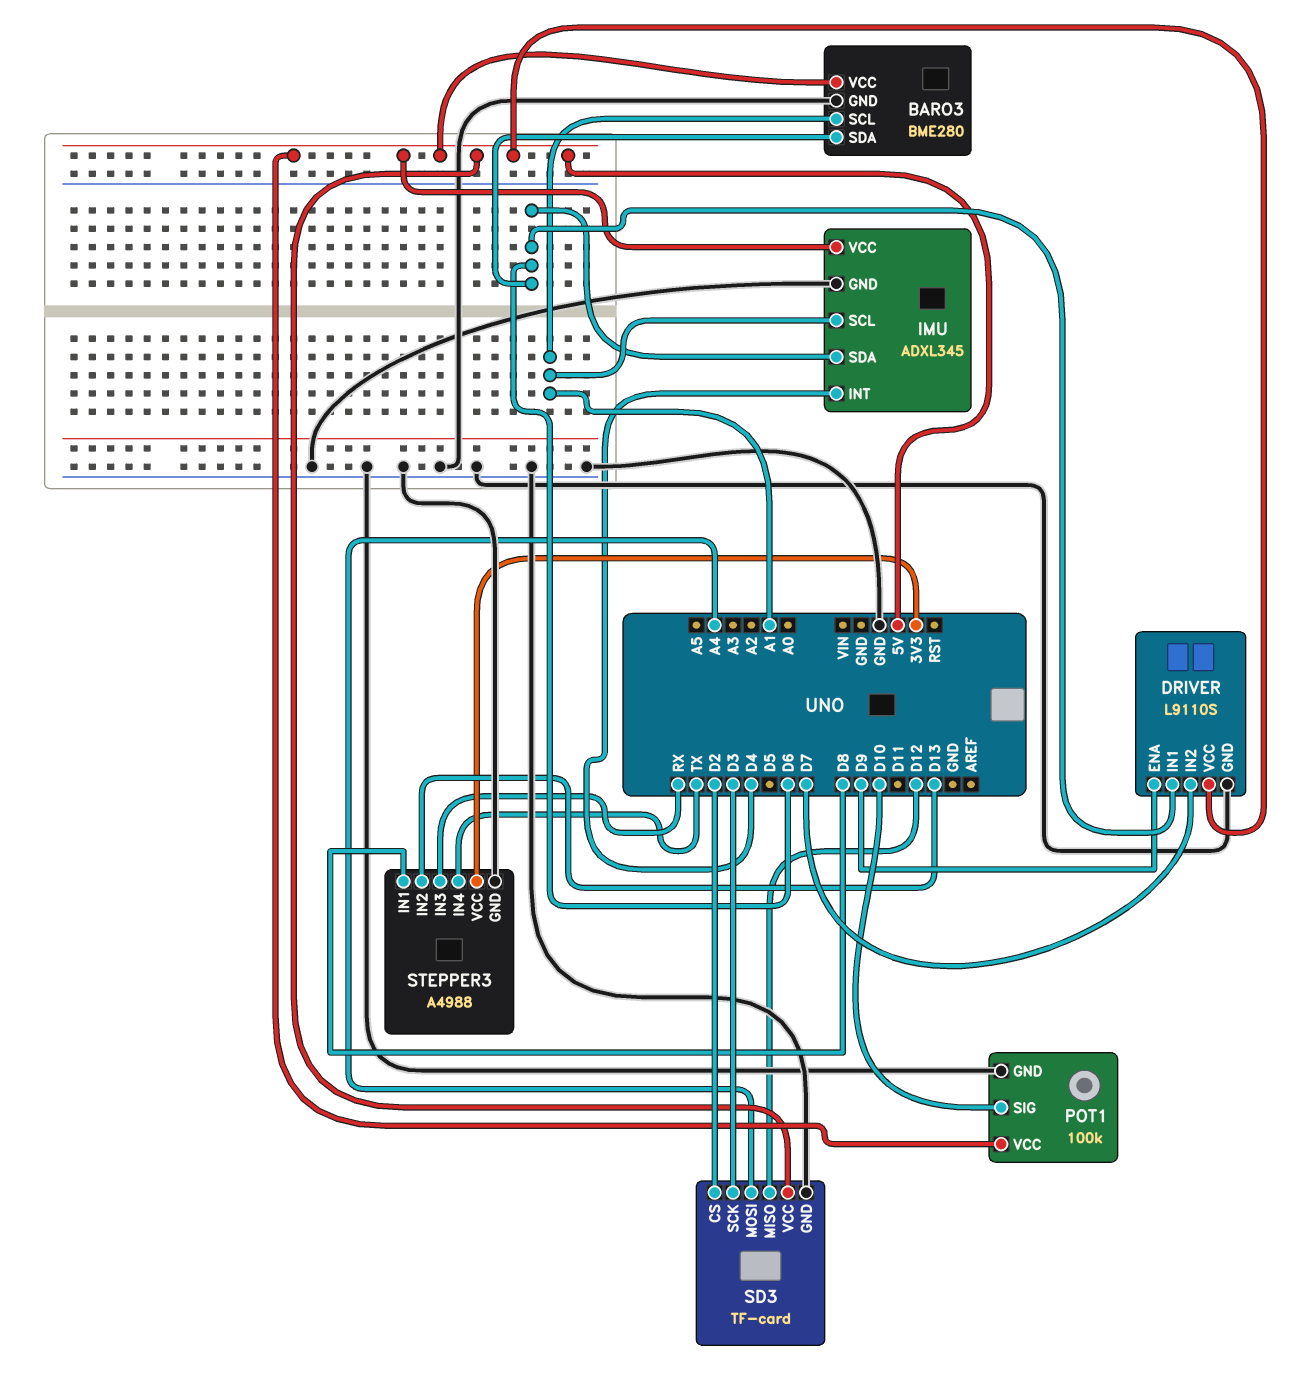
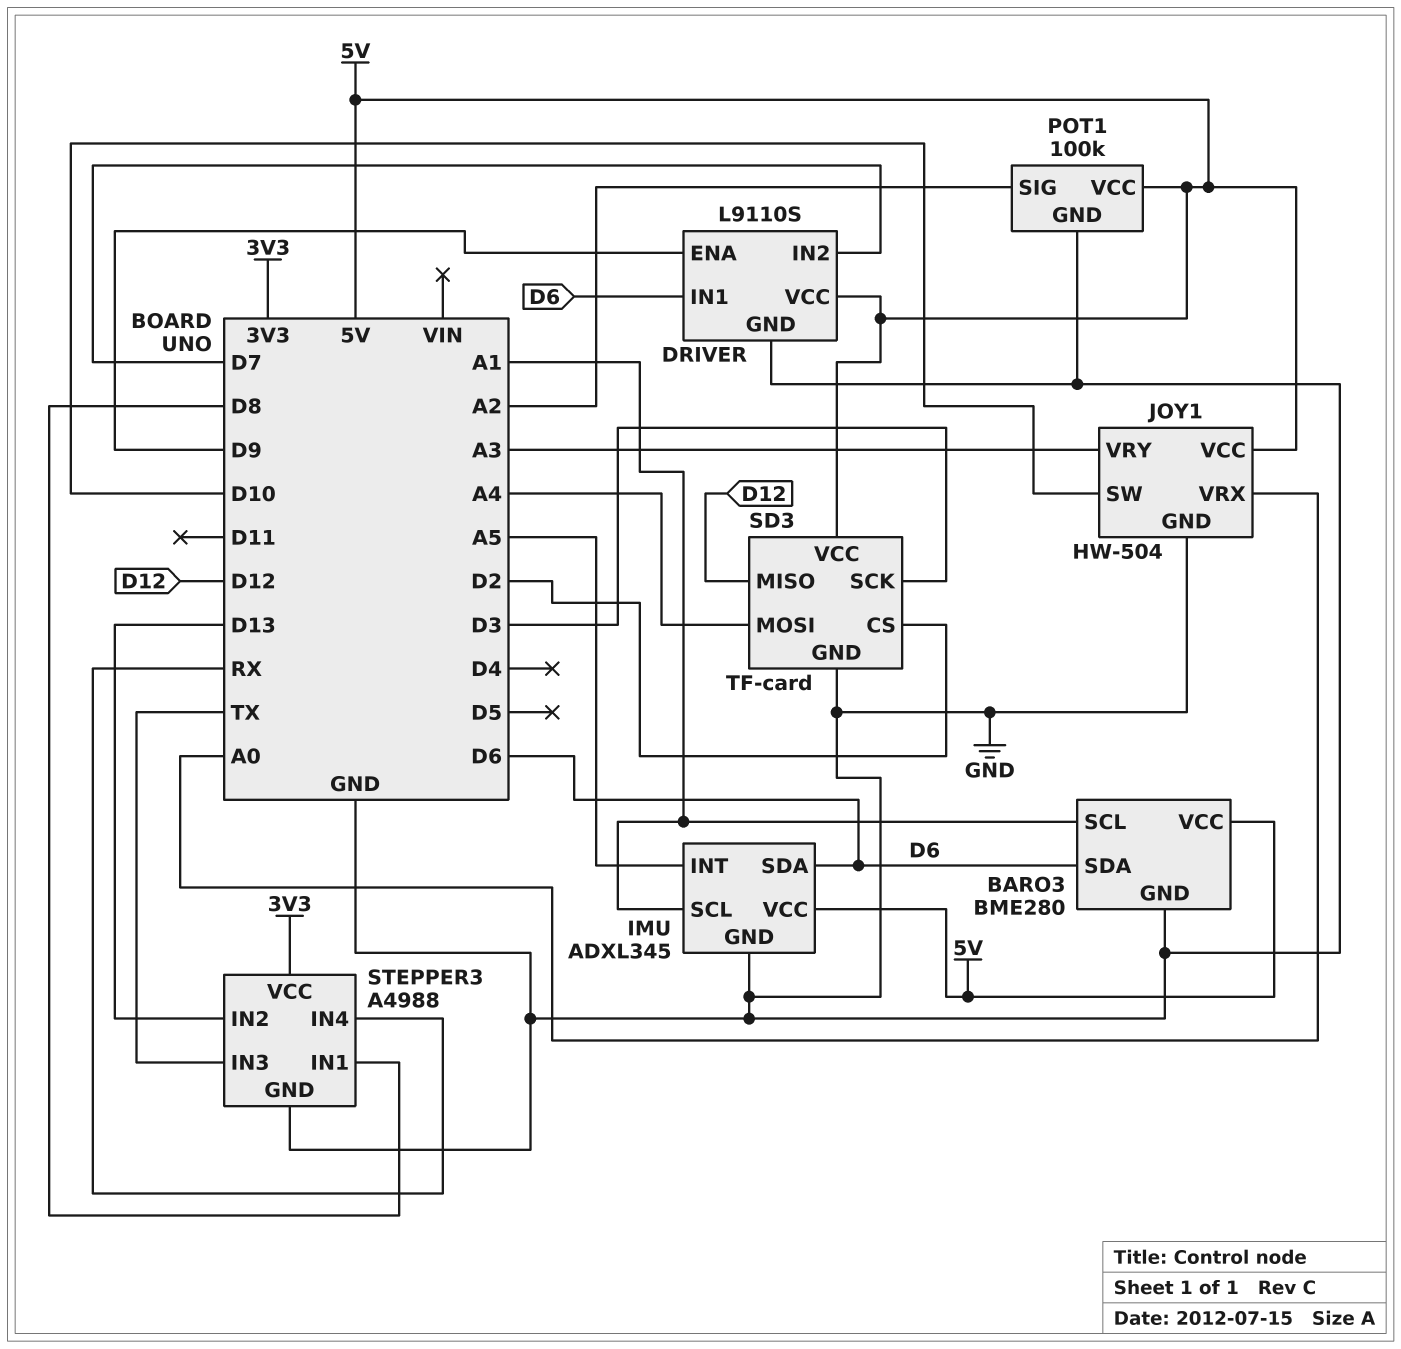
IMU pin INT: D4 -> A5
JOY1: none -> HW-504
JOY1 pin GND: none -> GND
JOY1 pin SW: none -> D10
JOY1 pin VCC: none -> 5V
JOY1 pin VRX: none -> A0
JOY1 pin VRY: none -> A3
POT1 pin SIG: D10 -> A2
STEPPER3 pin IN3: RX -> TX
STEPPER3 pin IN4: TX -> RX

